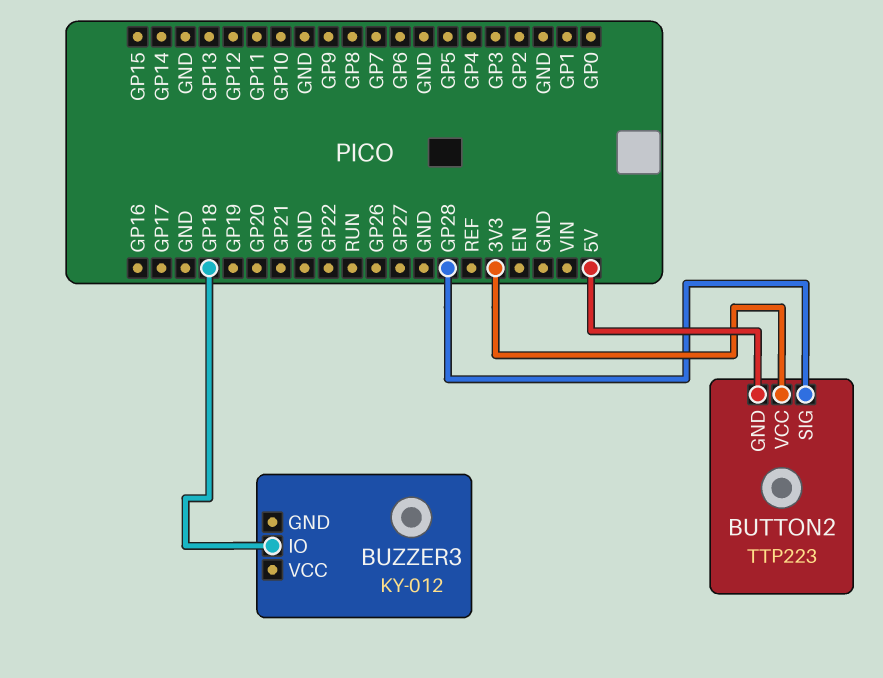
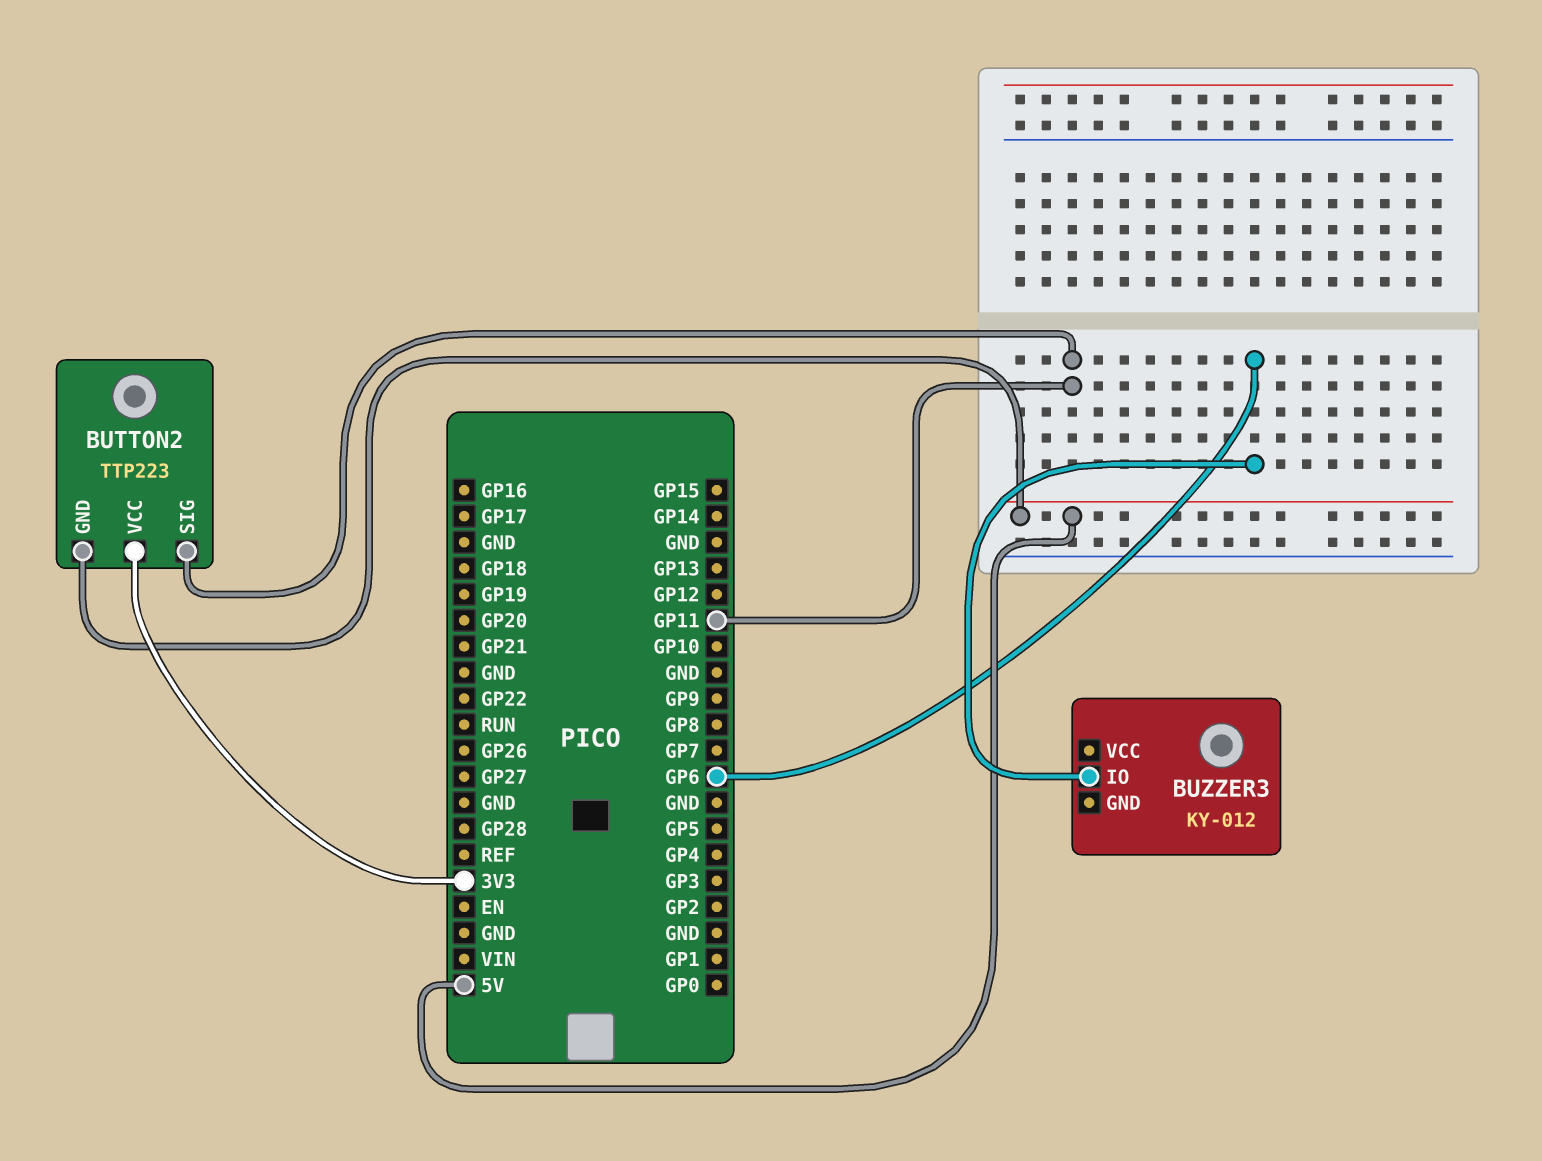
BUTTON2 pin SIG: GP28 -> GP11
BUZZER3 pin IO: GP18 -> GP6

